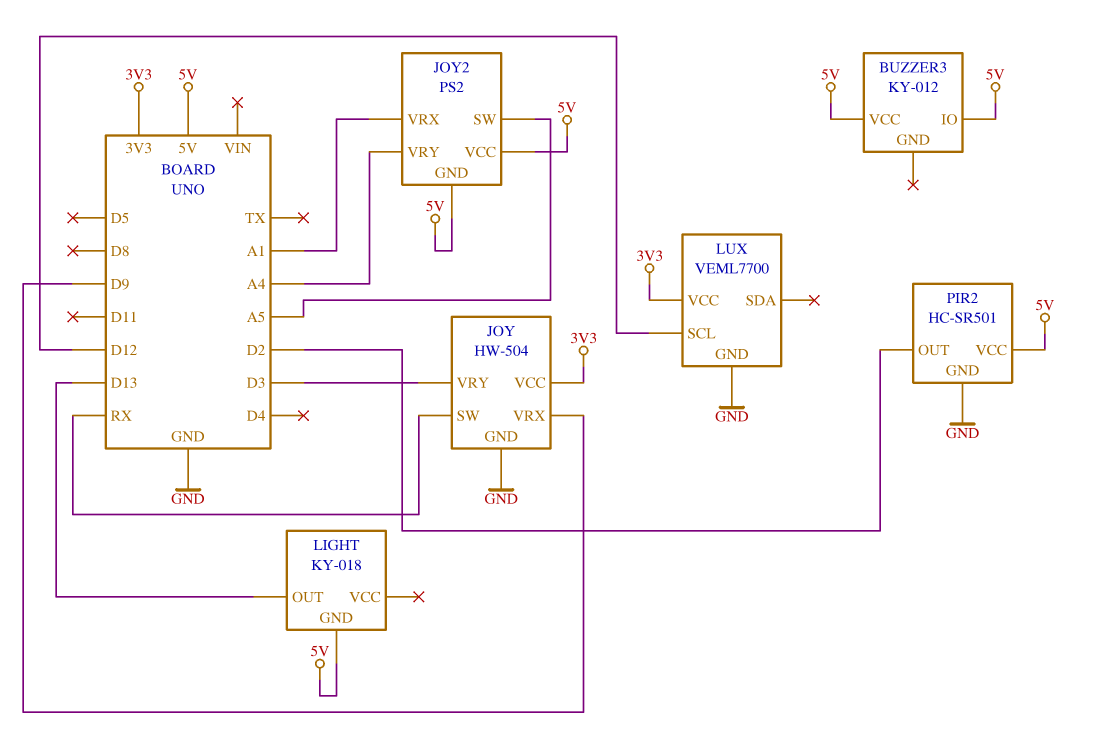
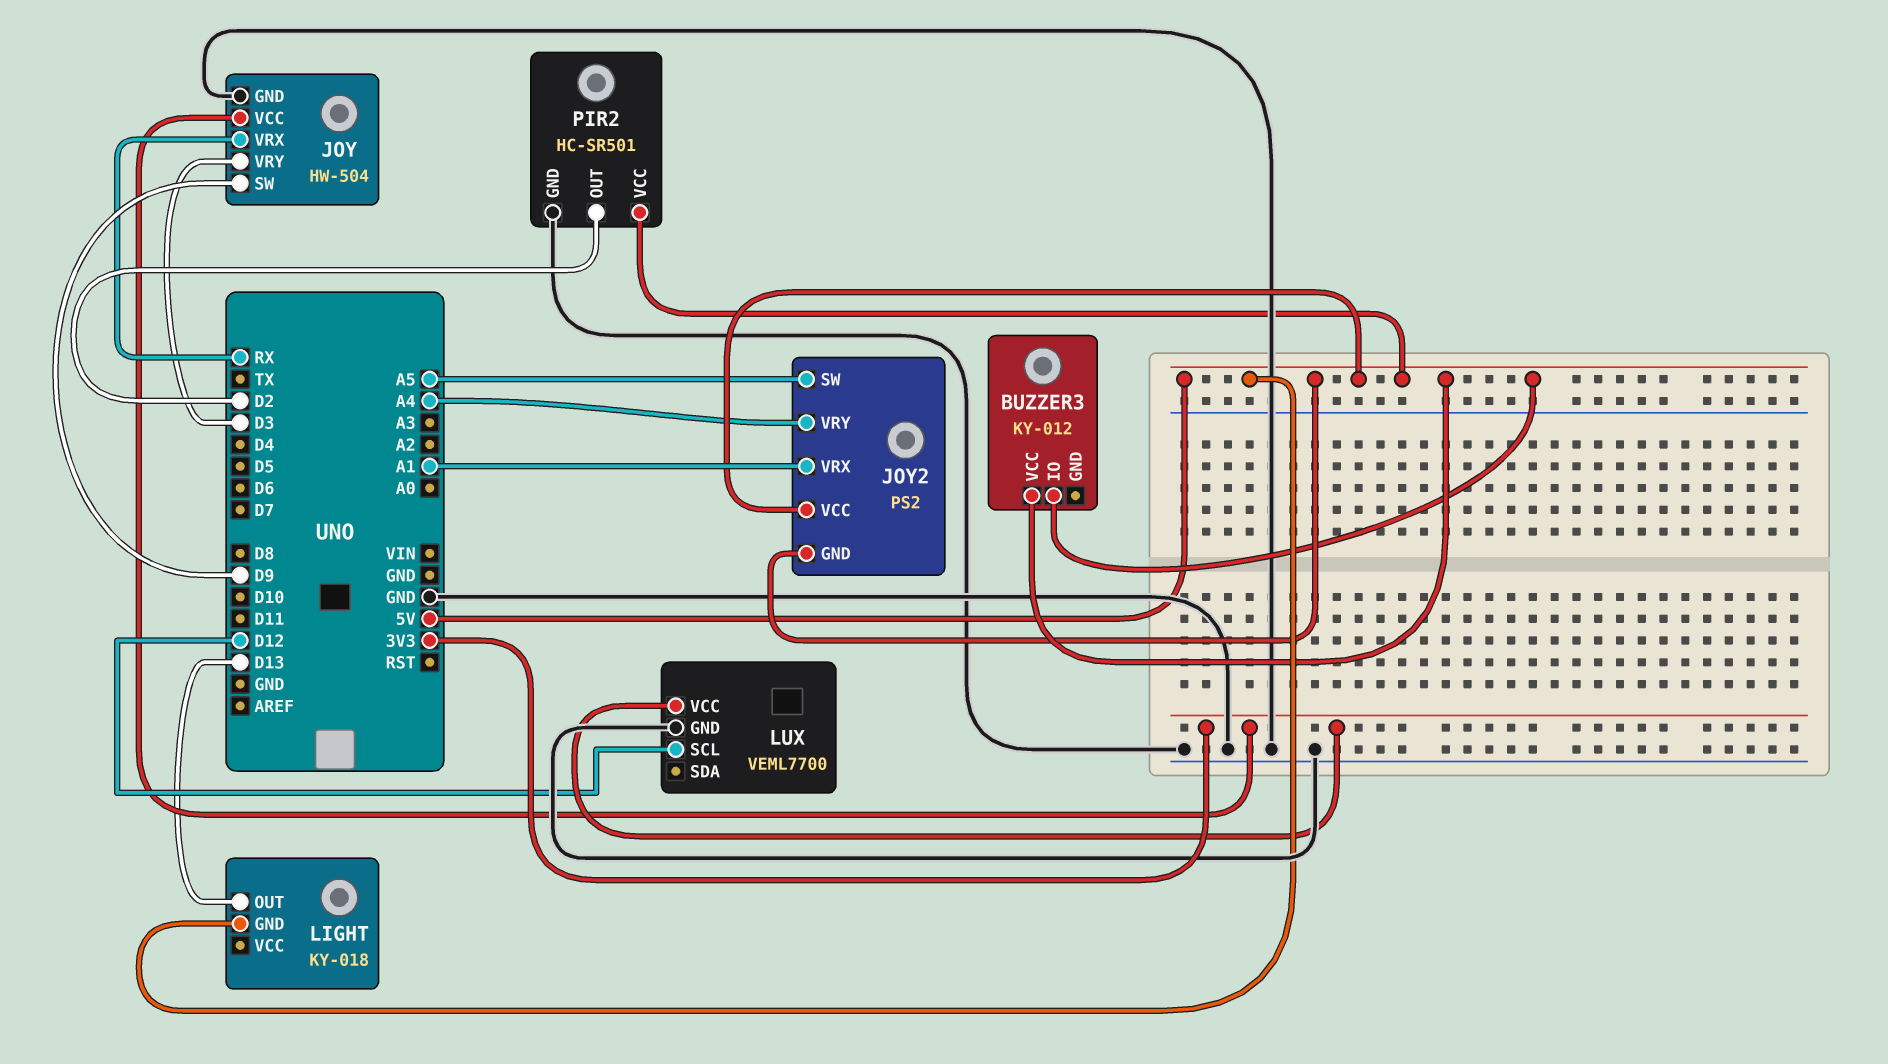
JOY pin SW: RX -> D9
JOY pin VRX: D9 -> RX

